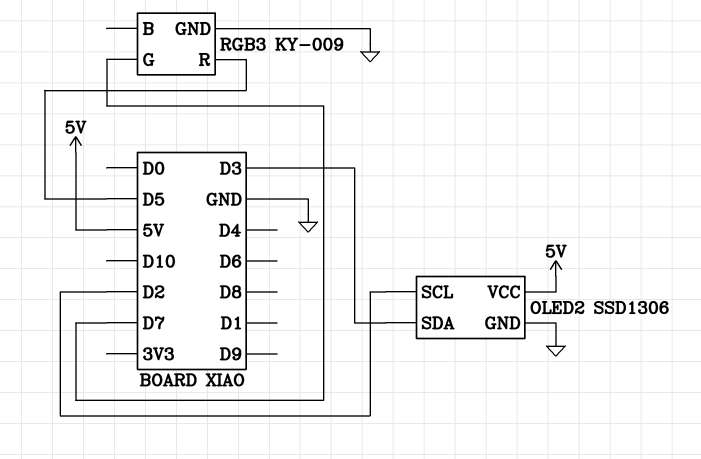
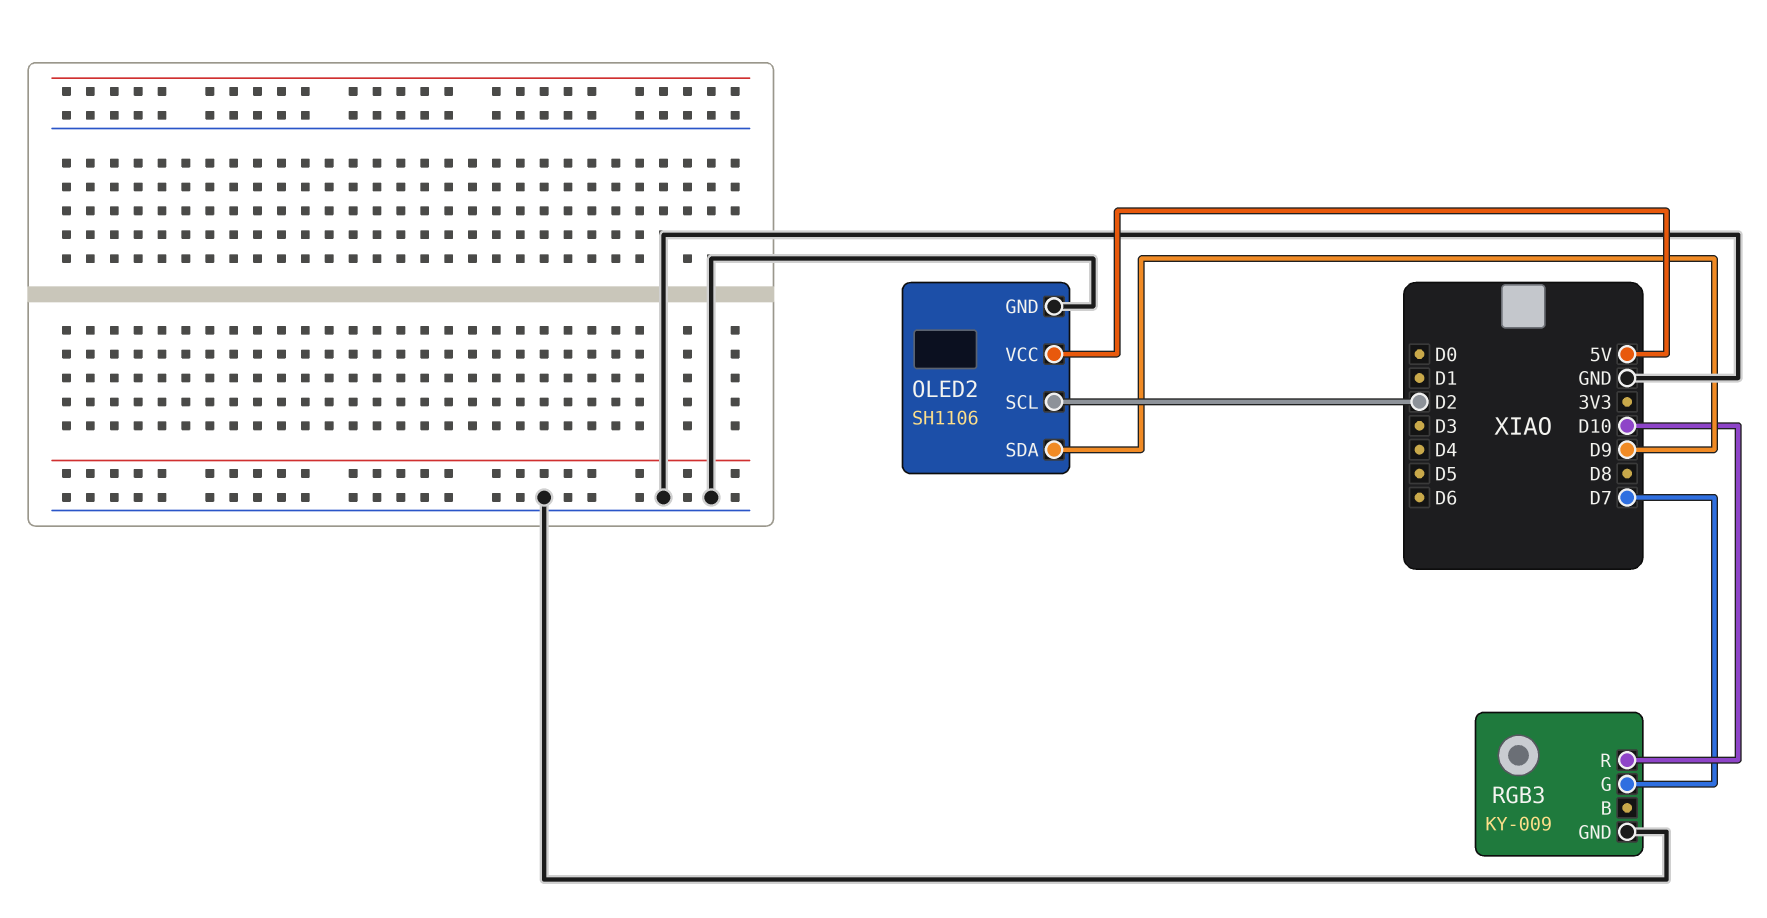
OLED2: SSD1306 -> SH1106
OLED2 pin SDA: D3 -> D9
RGB3 pin R: D5 -> D10

